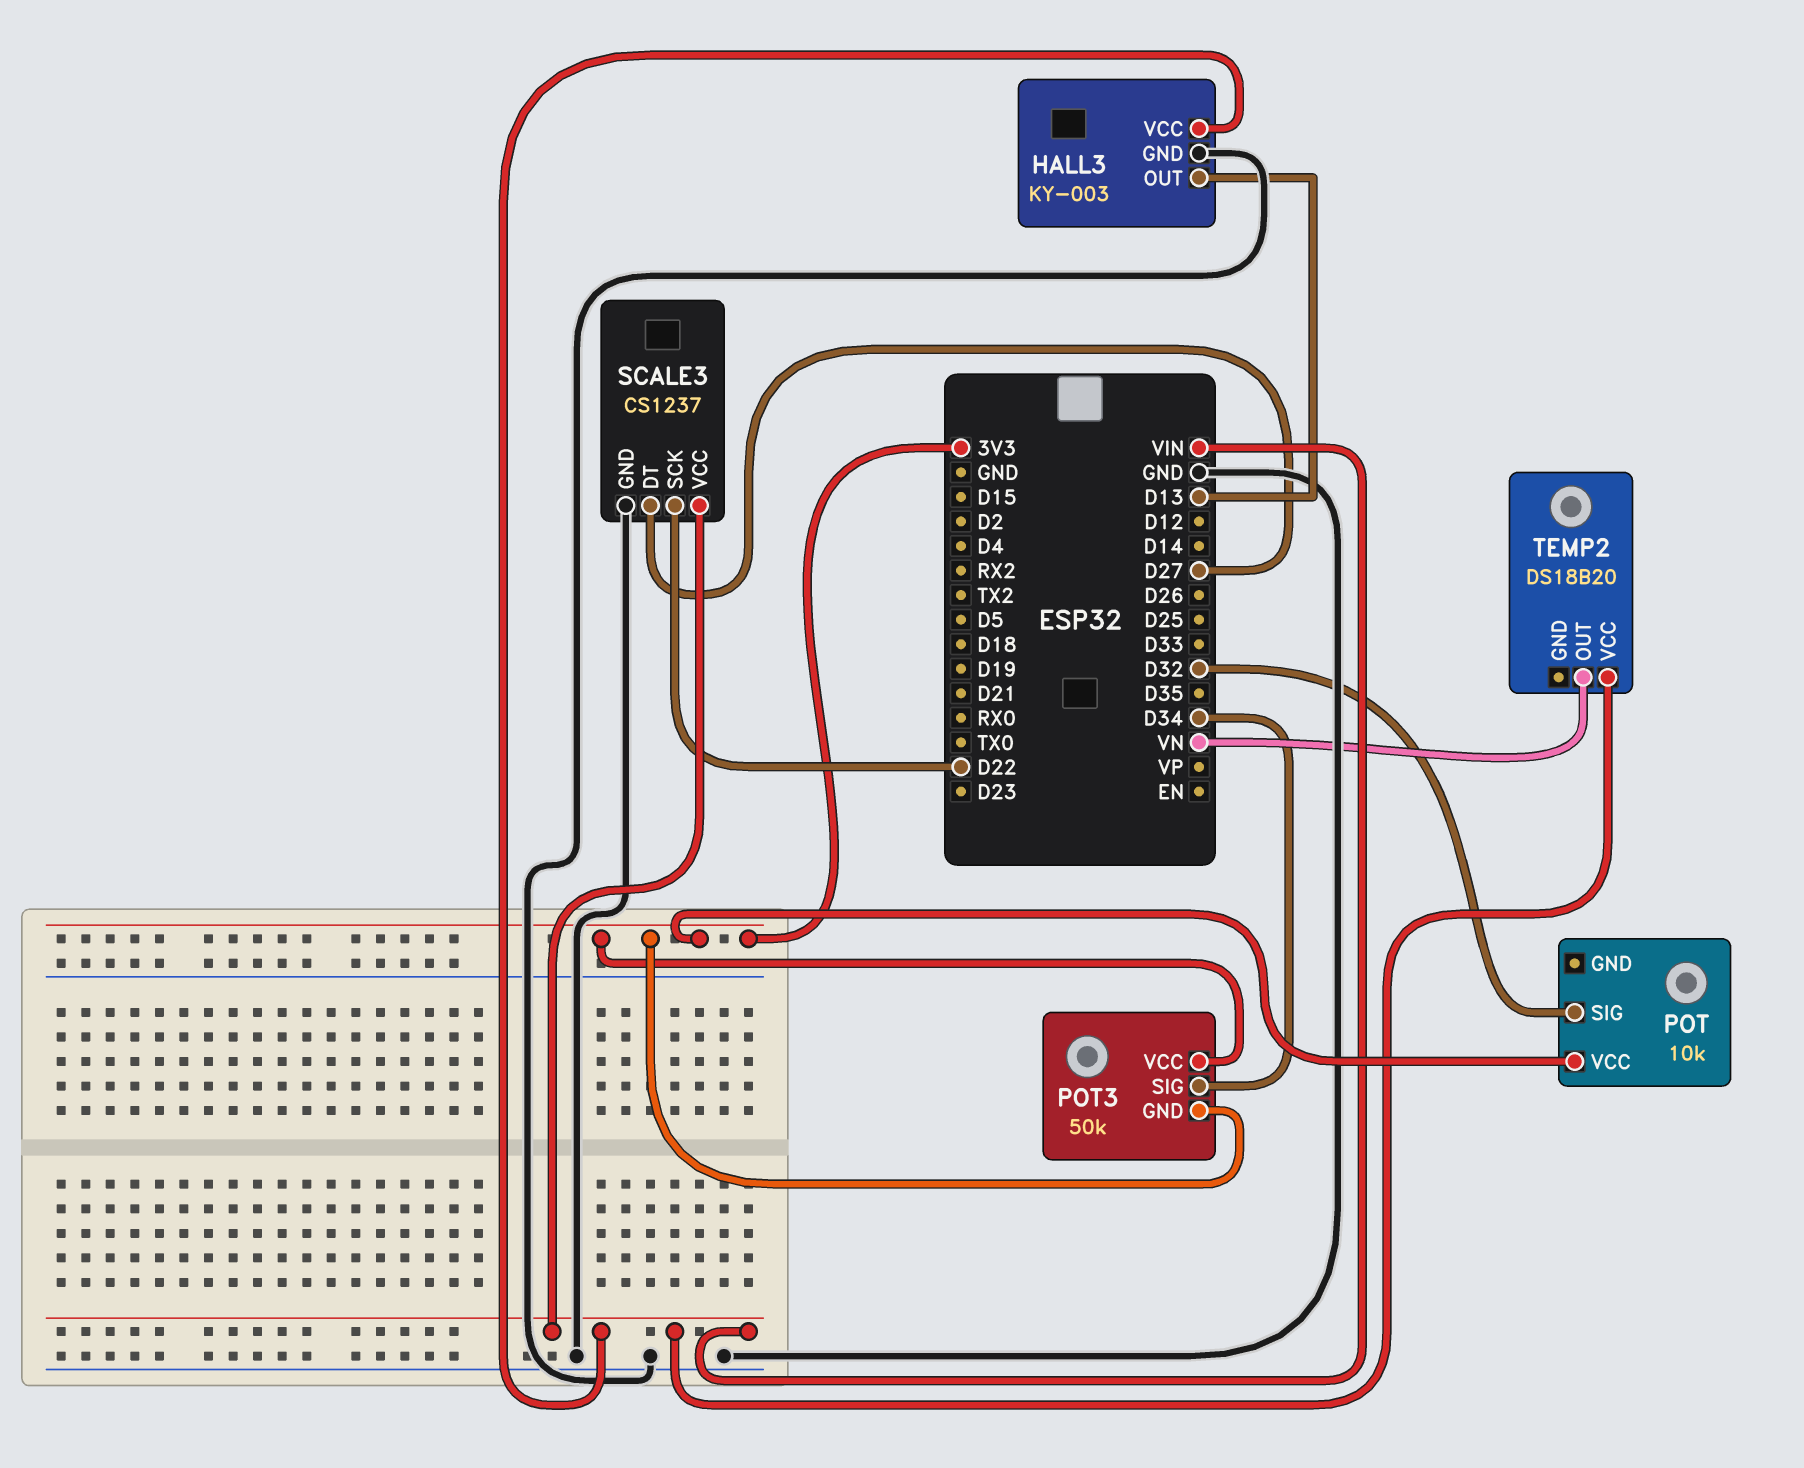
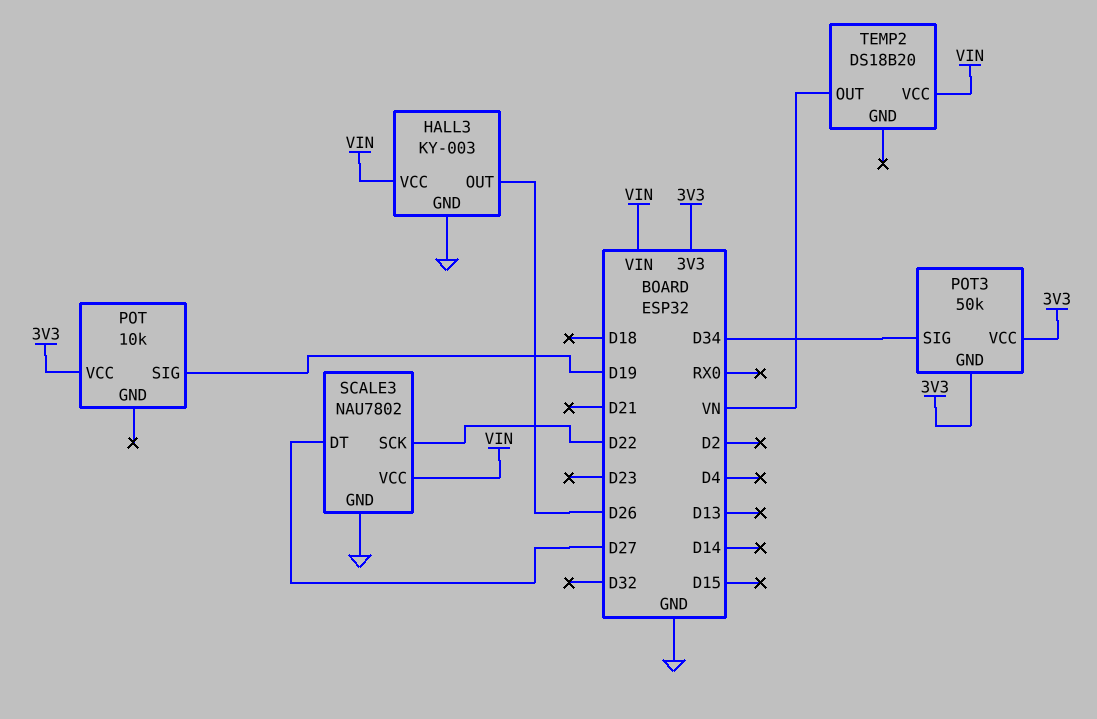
HALL3 pin OUT: D13 -> D26
POT pin SIG: D32 -> D19
SCALE3: CS1237 -> NAU7802

